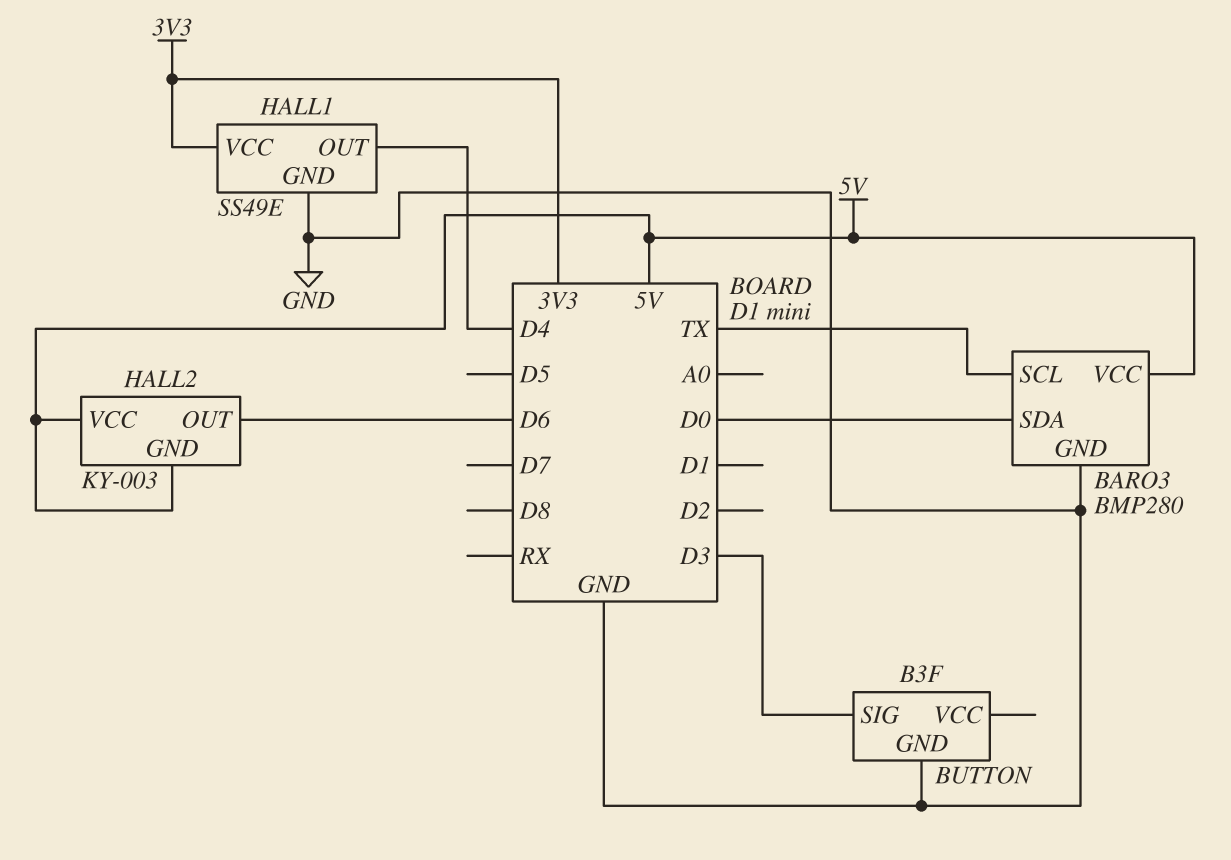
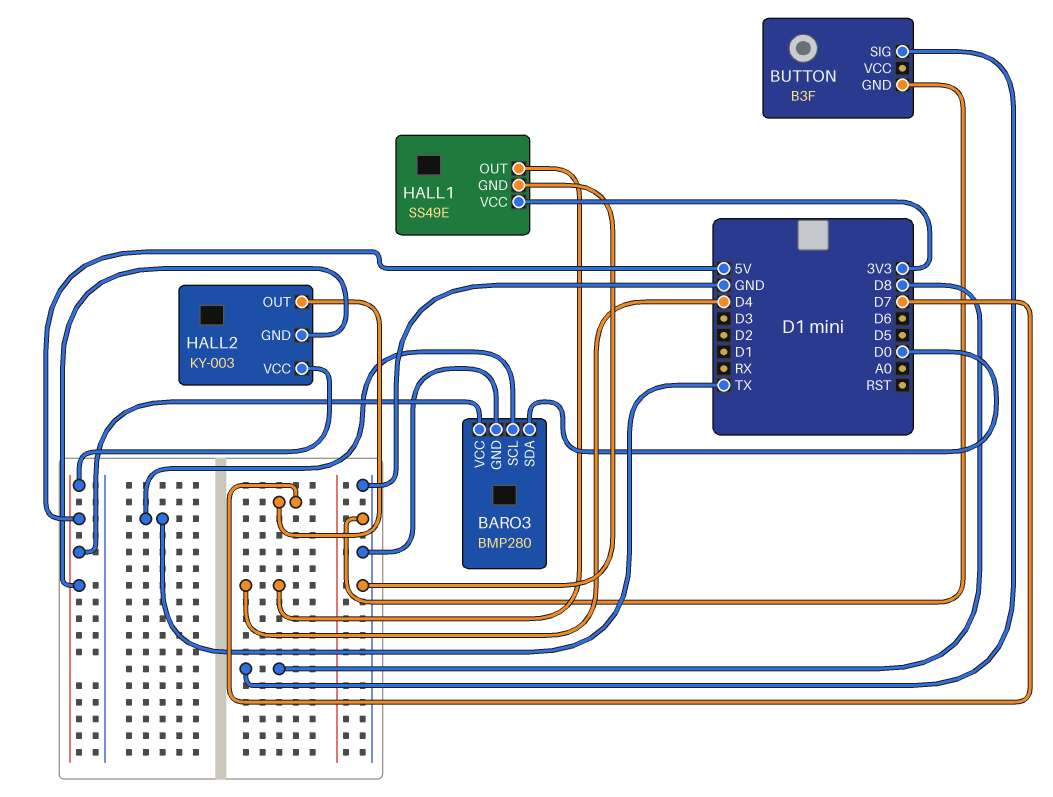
BUTTON pin SIG: D3 -> D8
HALL2 pin OUT: D6 -> D7

